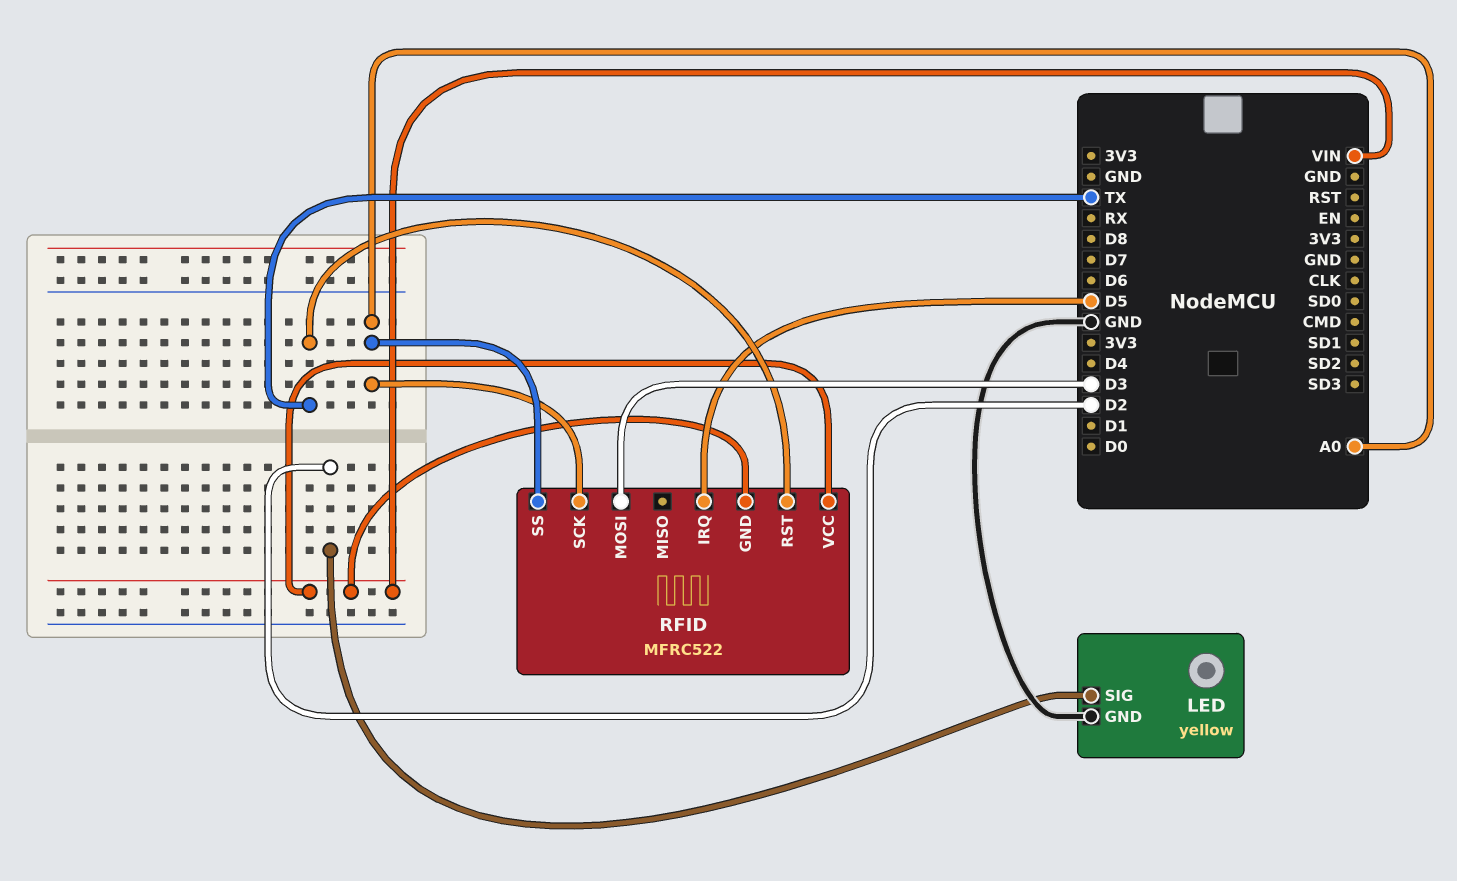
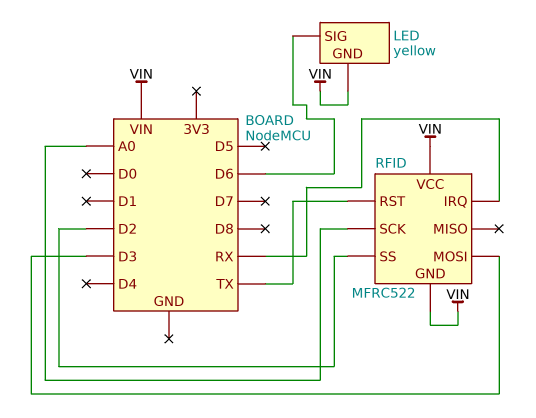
LED pin GND: GND -> VIN
LED pin SIG: D2 -> D6
RFID pin IRQ: D5 -> RX
RFID pin SS: A0 -> D2

